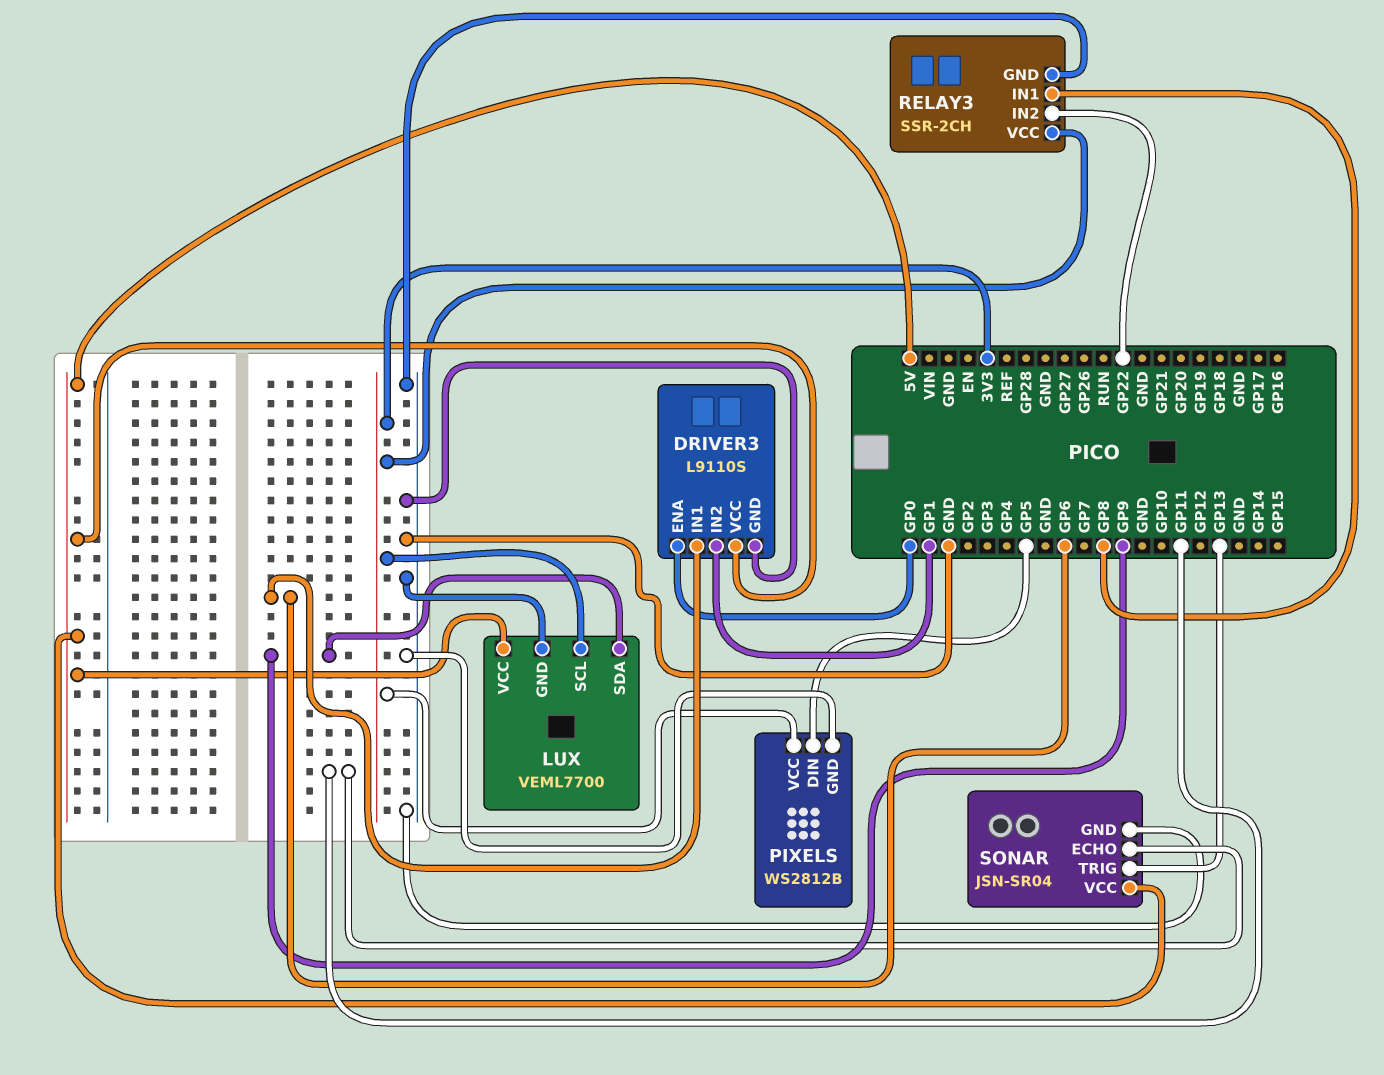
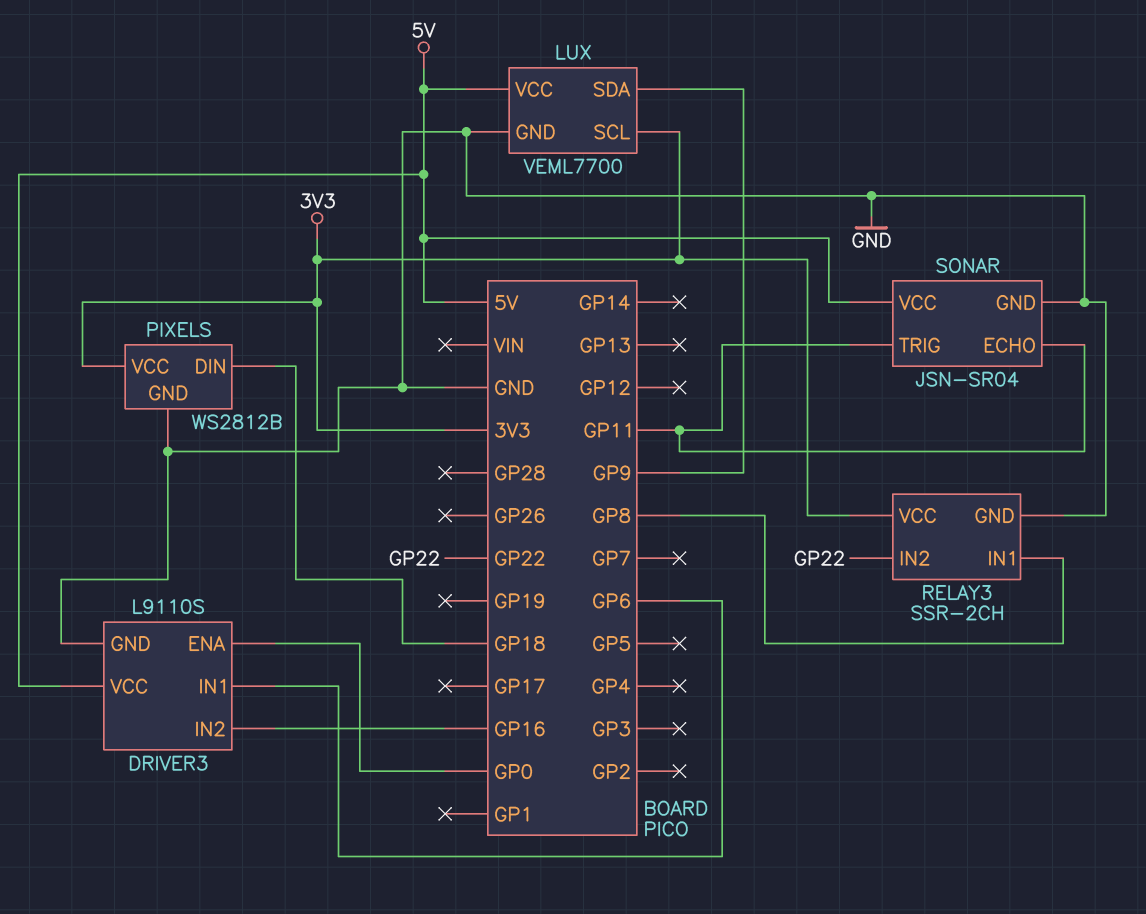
DRIVER3 pin IN2: GP1 -> GP16
PIXELS pin DIN: GP5 -> GP18
SONAR pin TRIG: GP13 -> GP11

